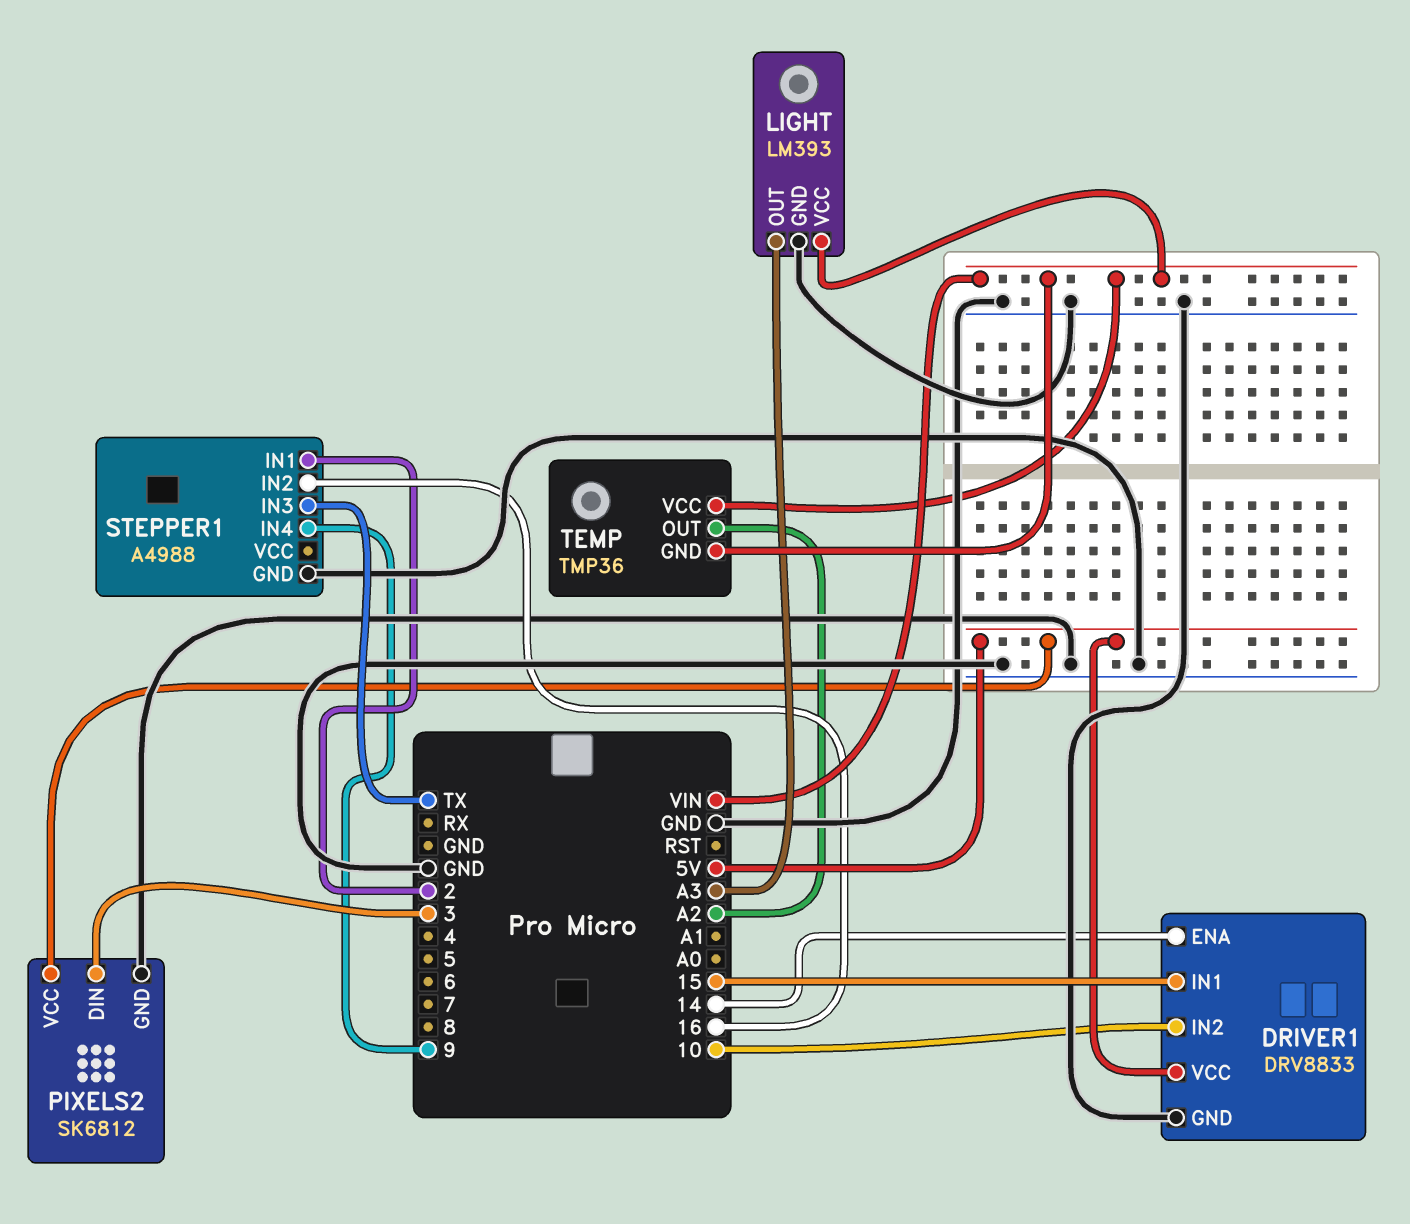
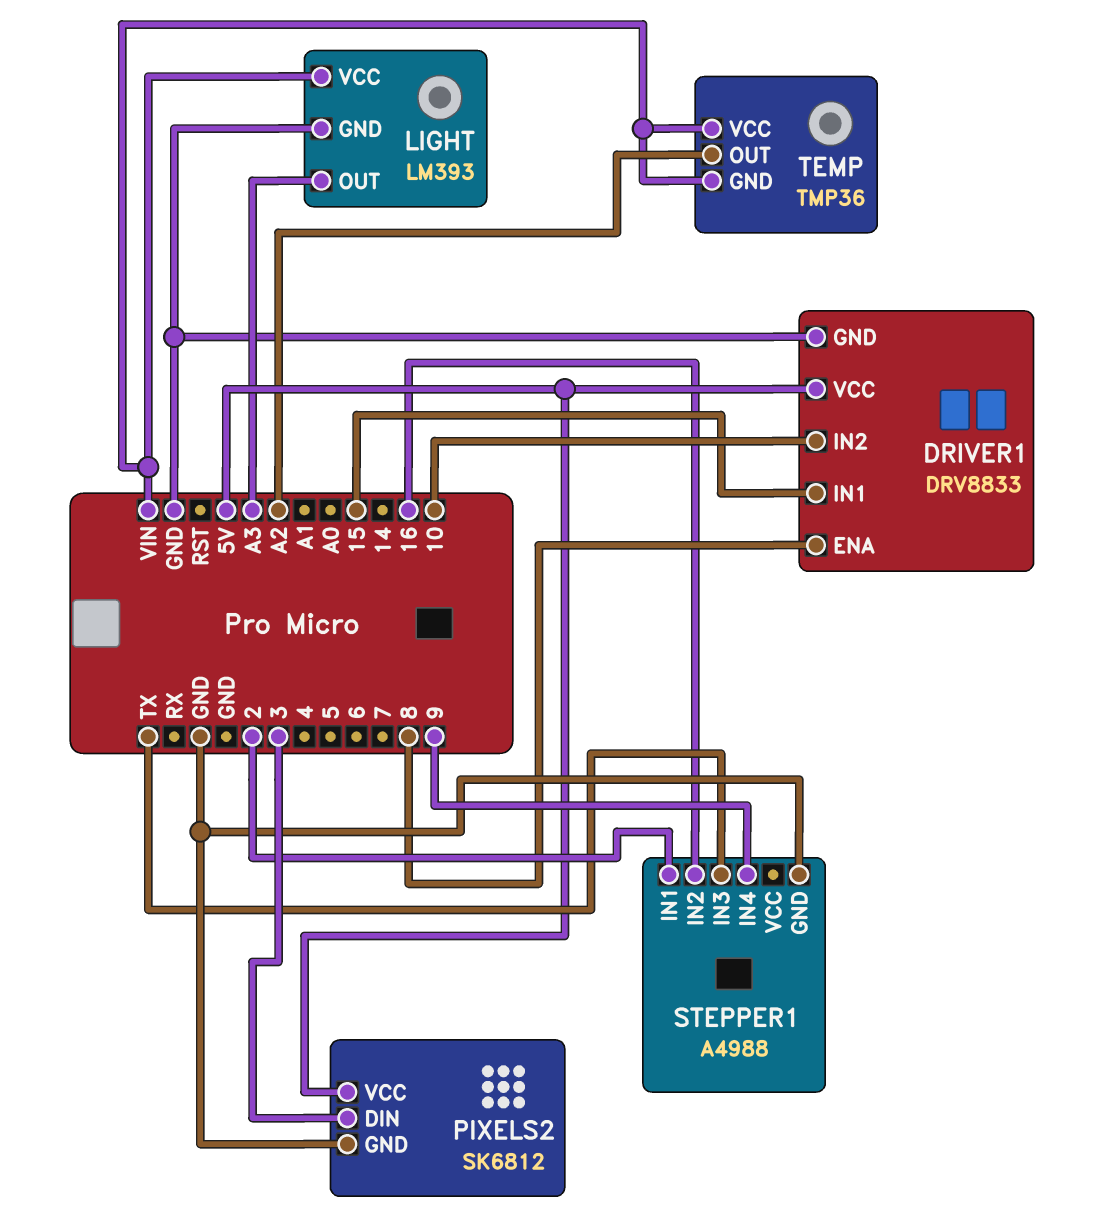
DRIVER1 pin ENA: 14 -> 8

